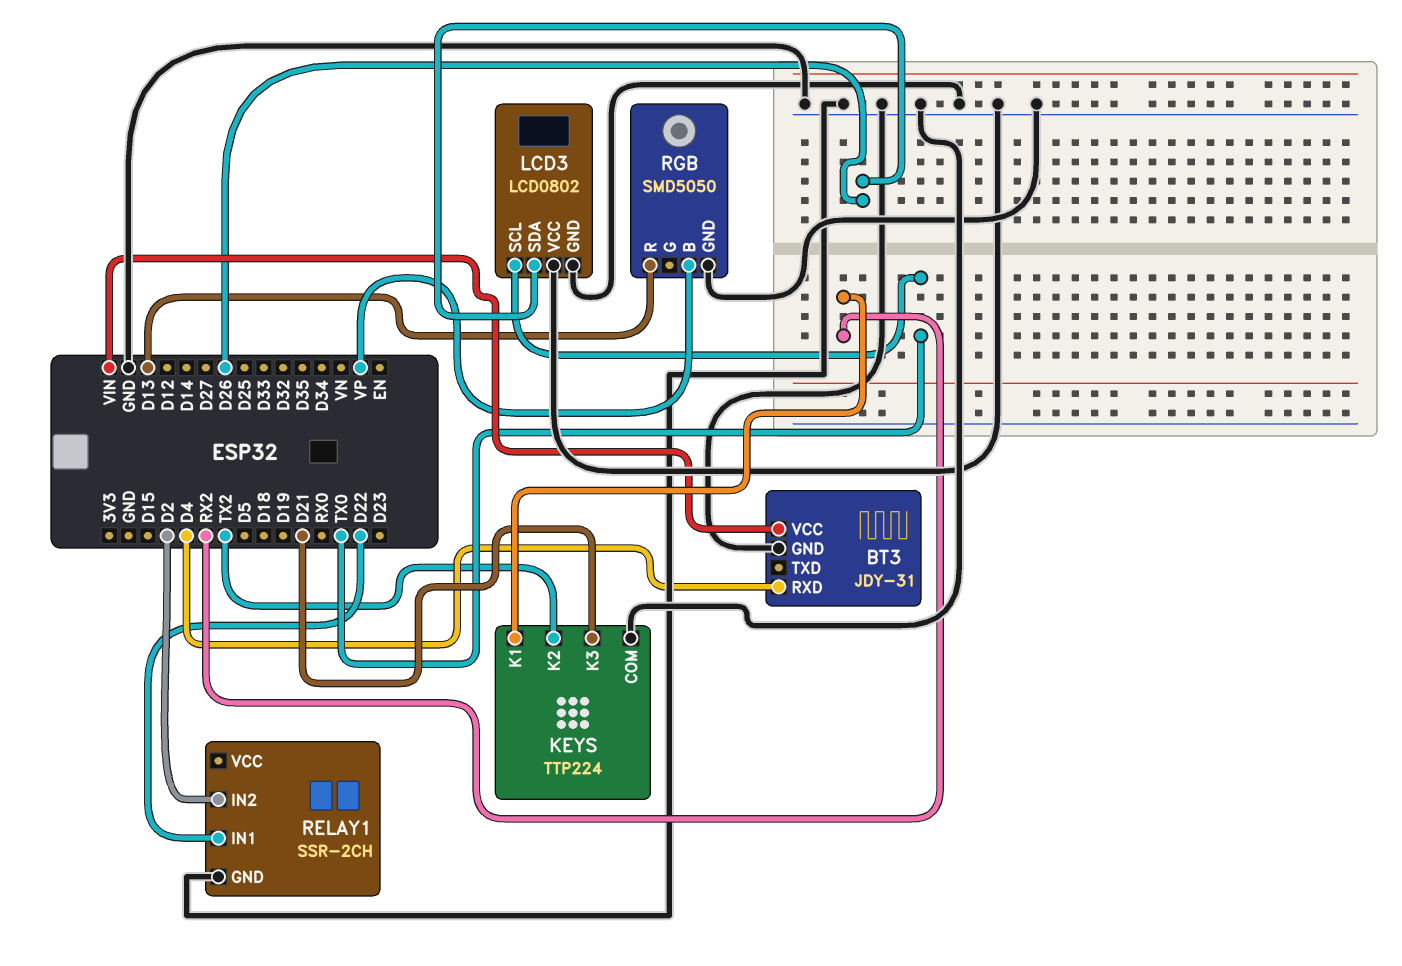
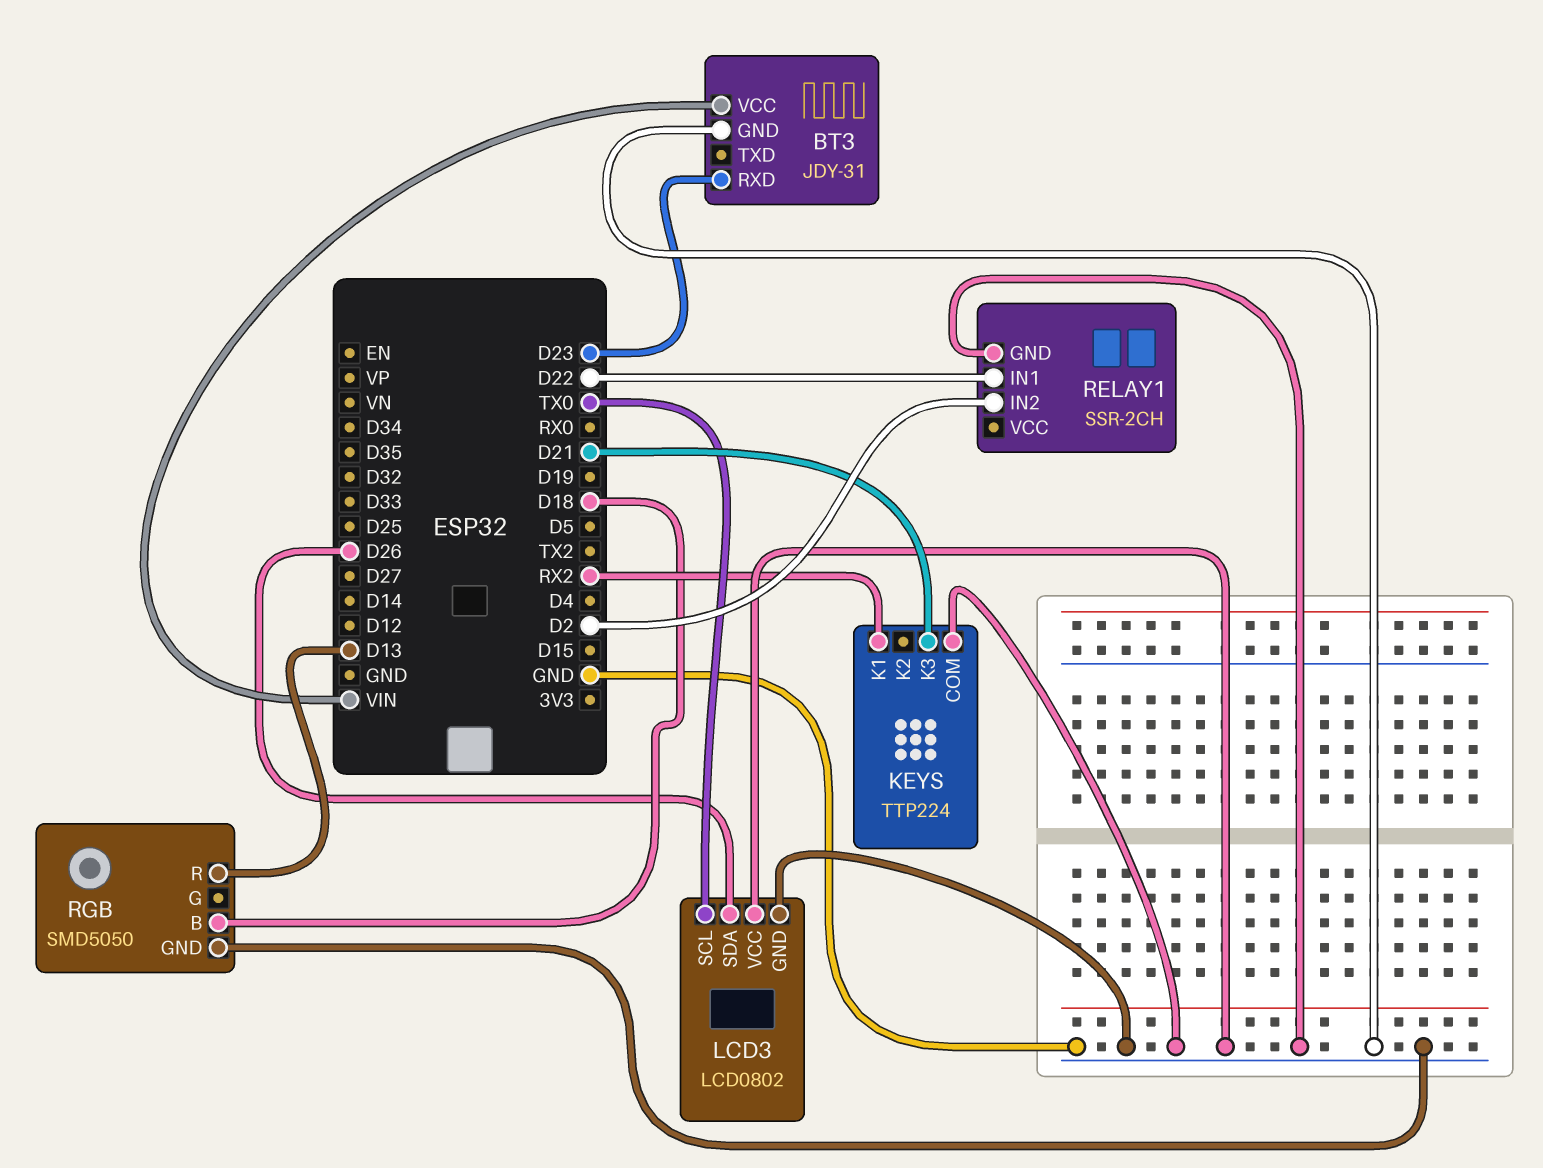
BT3 pin RXD: D4 -> D23
KEYS pin K2: TX2 -> none
RGB pin B: VP -> D18

